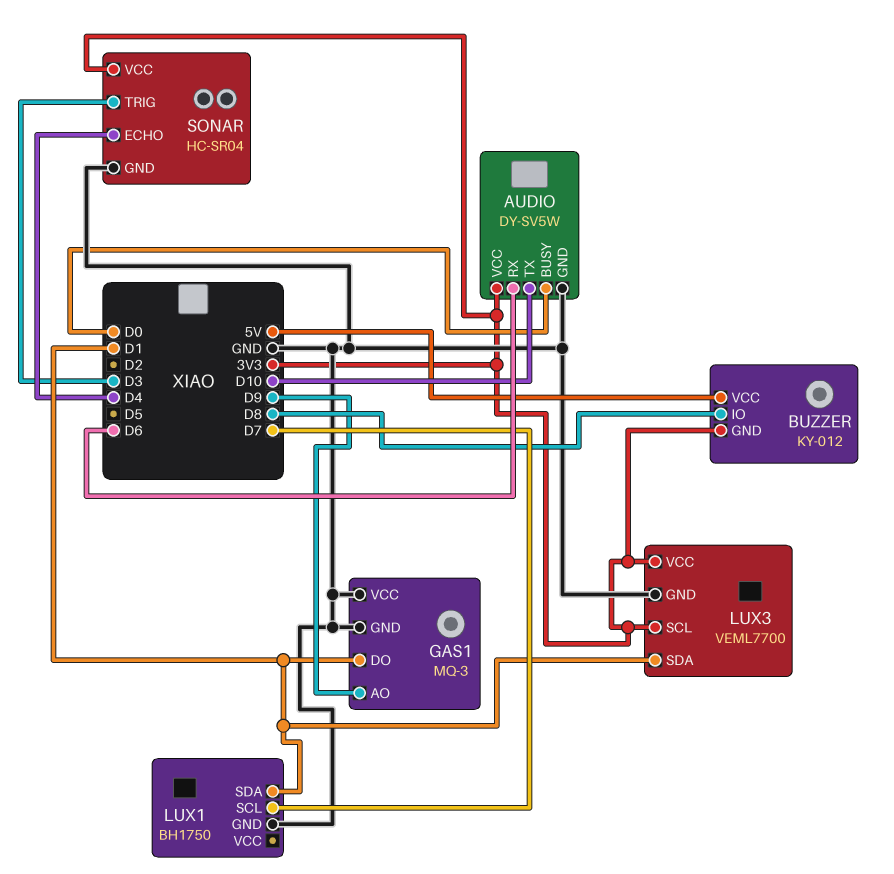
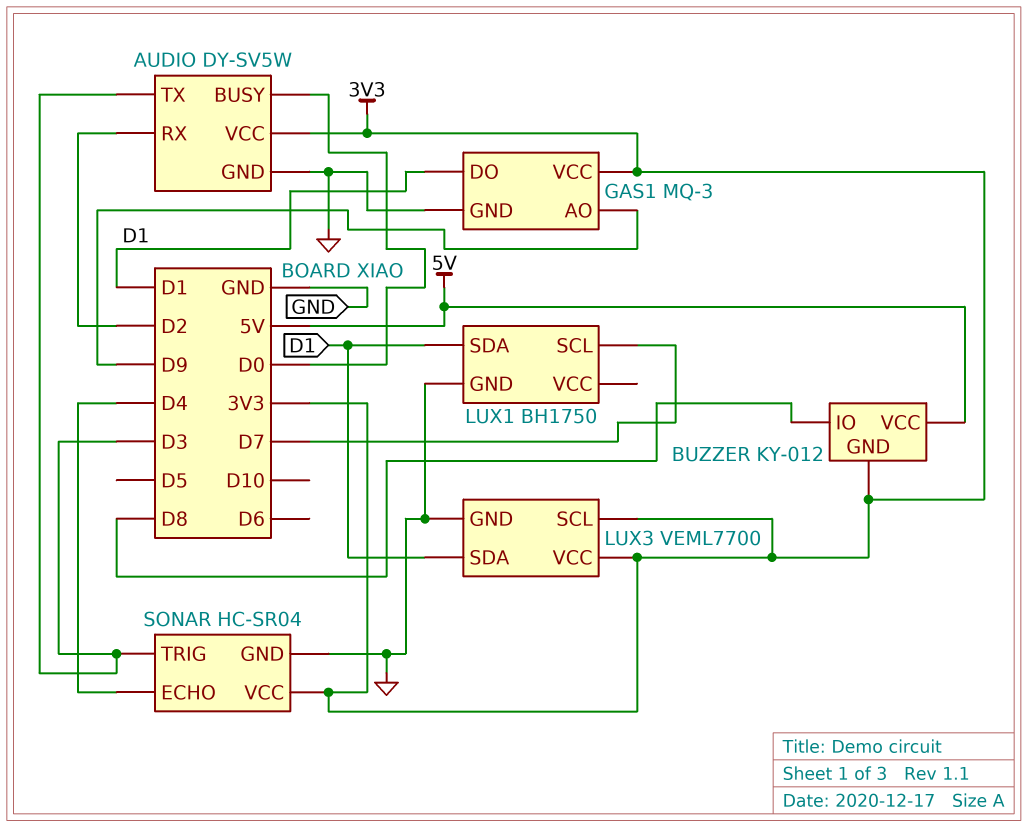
AUDIO pin RX: D6 -> D2
AUDIO pin TX: D10 -> D3
GAS1 pin VCC: GND -> 3V3

